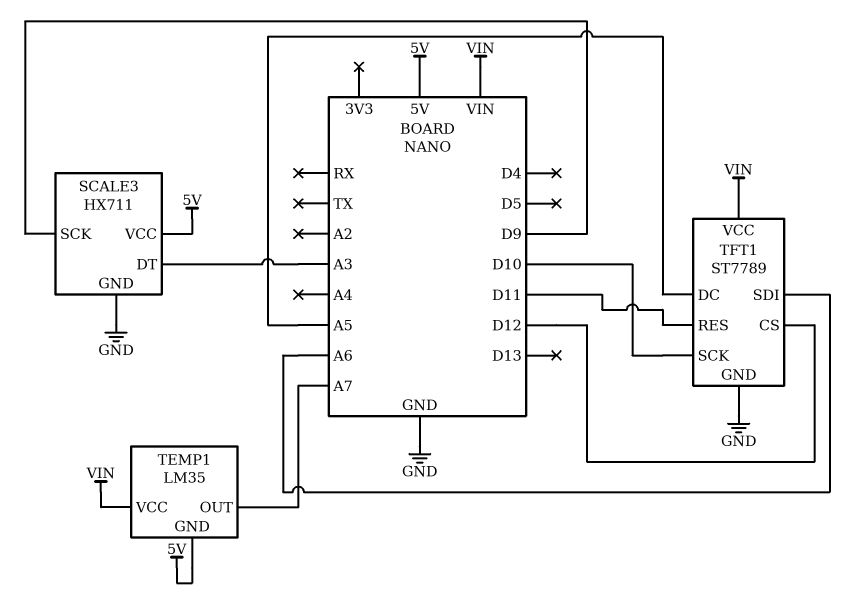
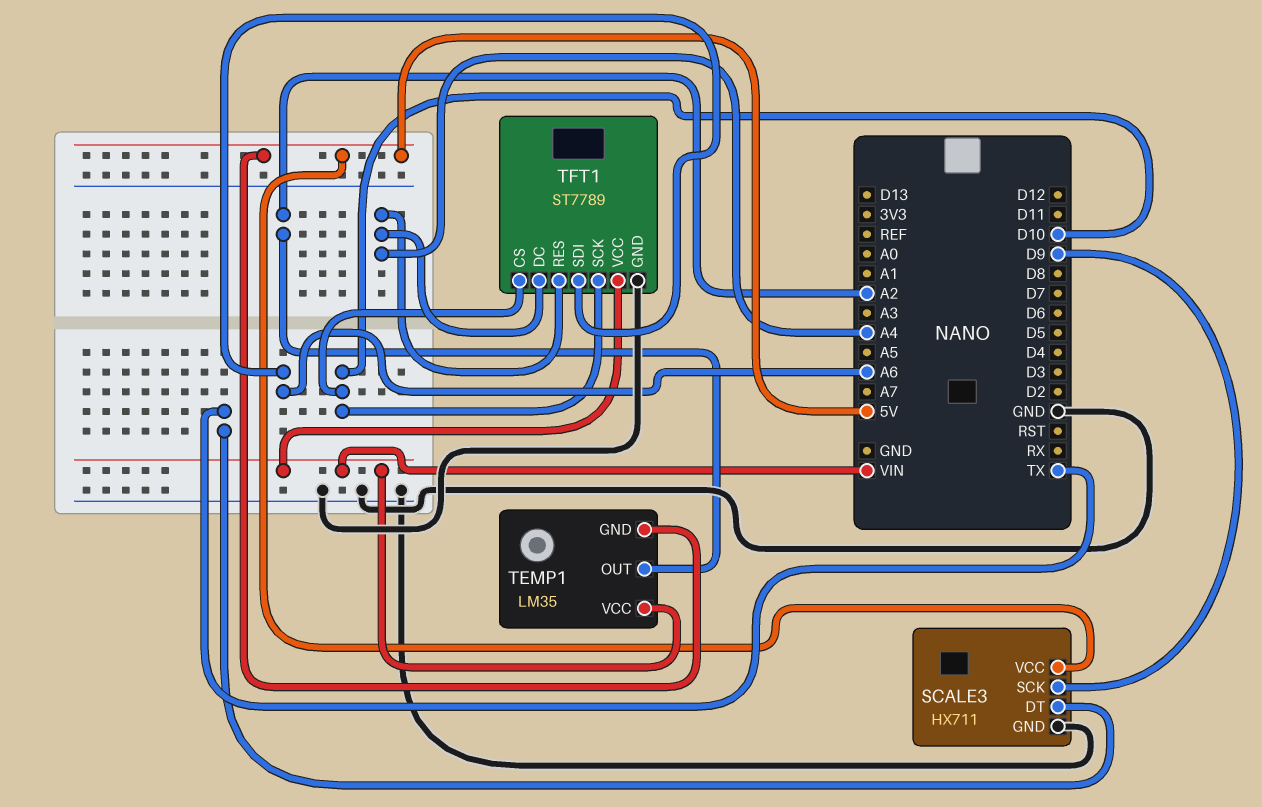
SCALE3 pin DT: A3 -> TX
TEMP1 pin OUT: A7 -> A2
TFT1 pin CS: D12 -> D10
TFT1 pin DC: A5 -> A4
TFT1 pin RES: D11 -> A4

